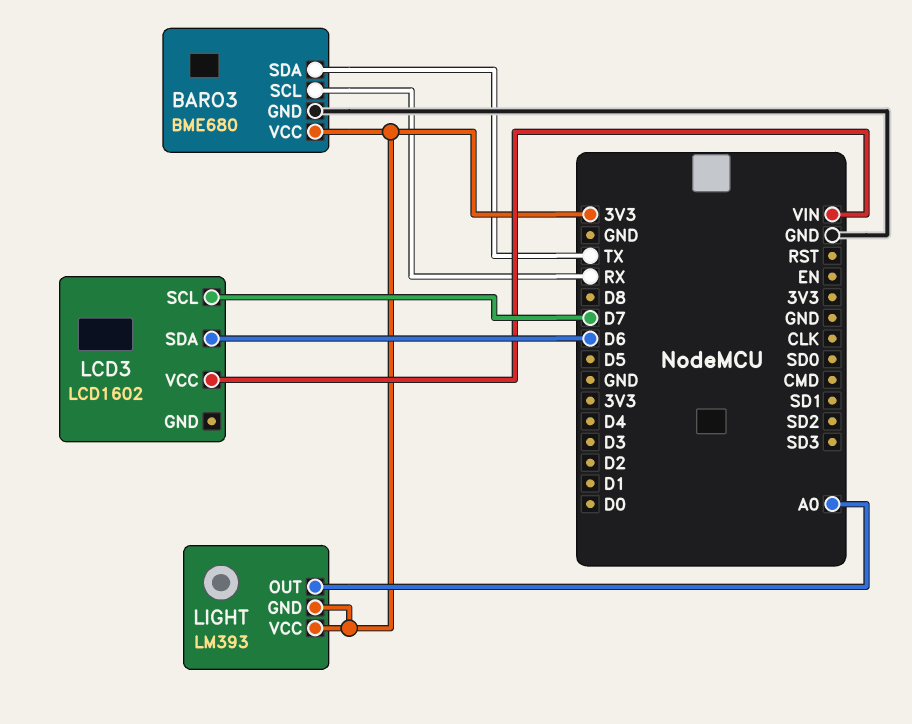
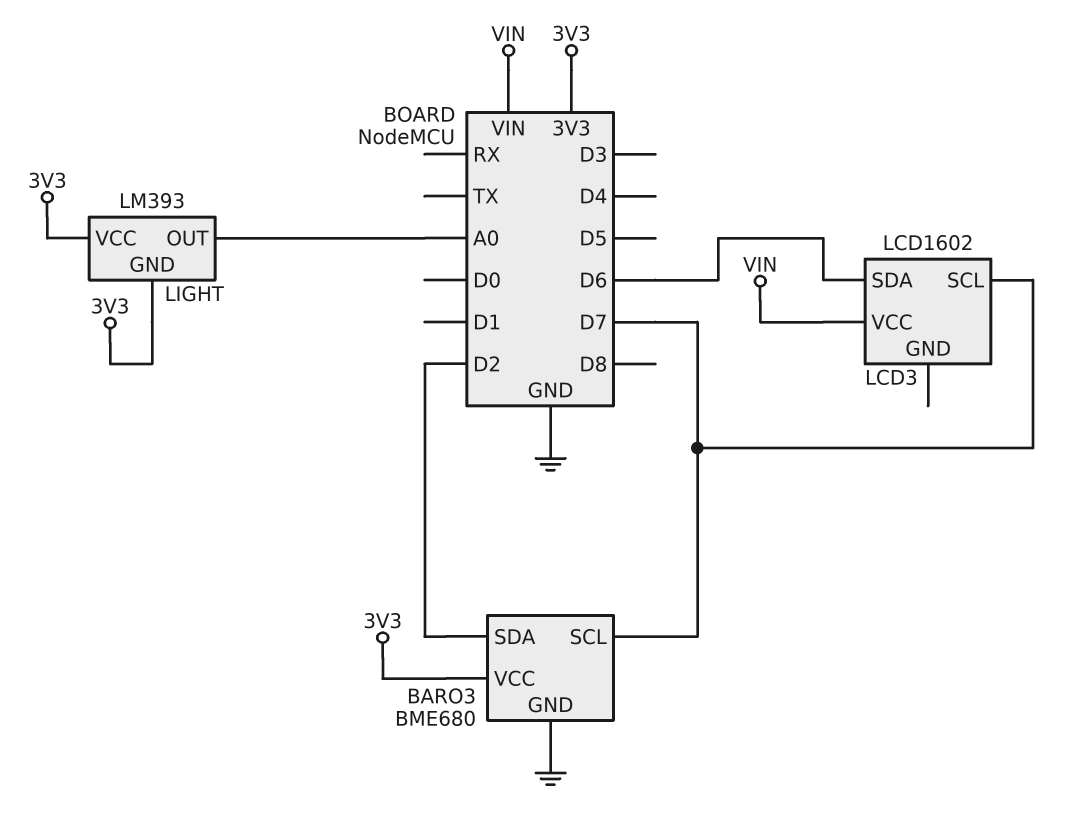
BARO3 pin SCL: RX -> D7
BARO3 pin SDA: TX -> D2

